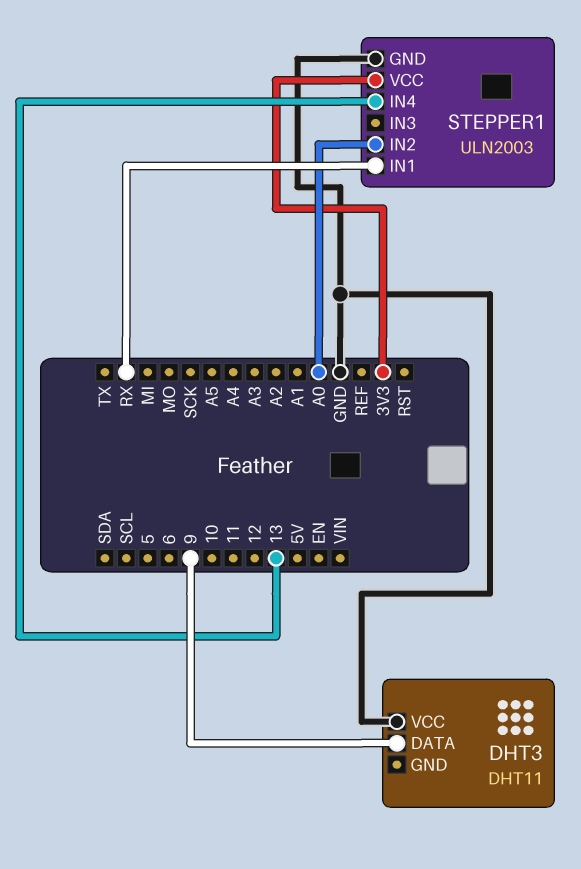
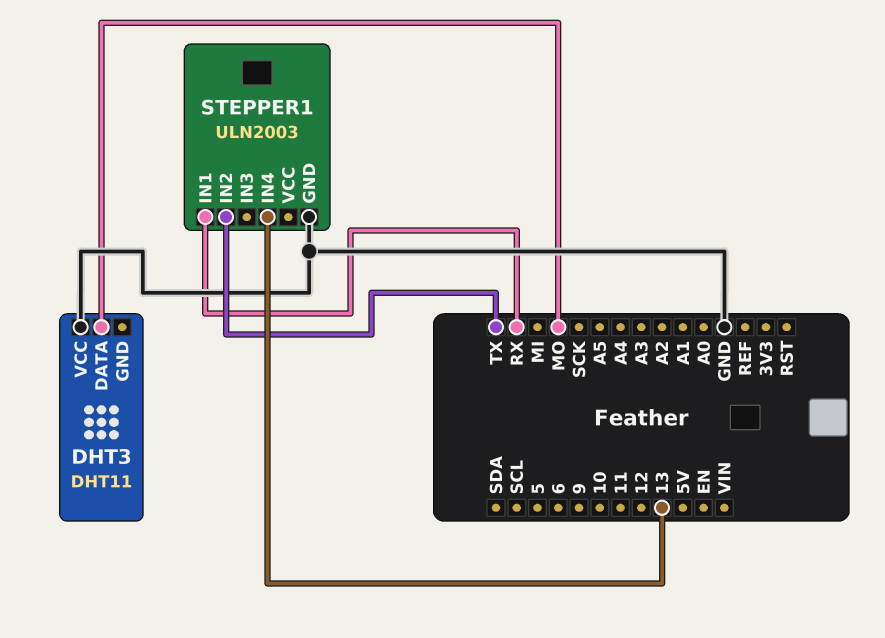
DHT3 pin DATA: 9 -> MO
STEPPER1 pin IN2: A0 -> TX
STEPPER1 pin VCC: 3V3 -> none

